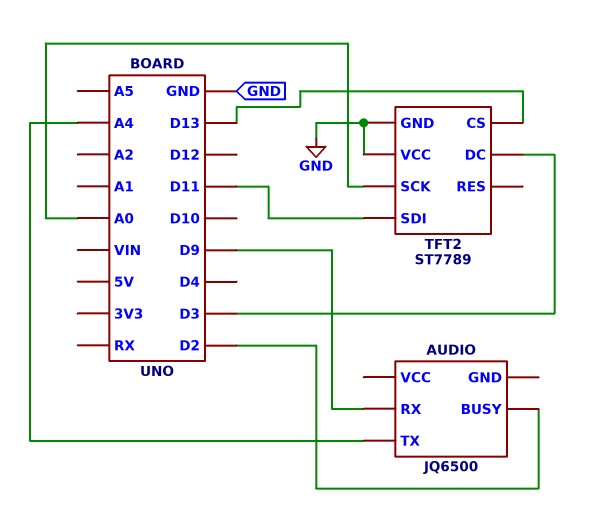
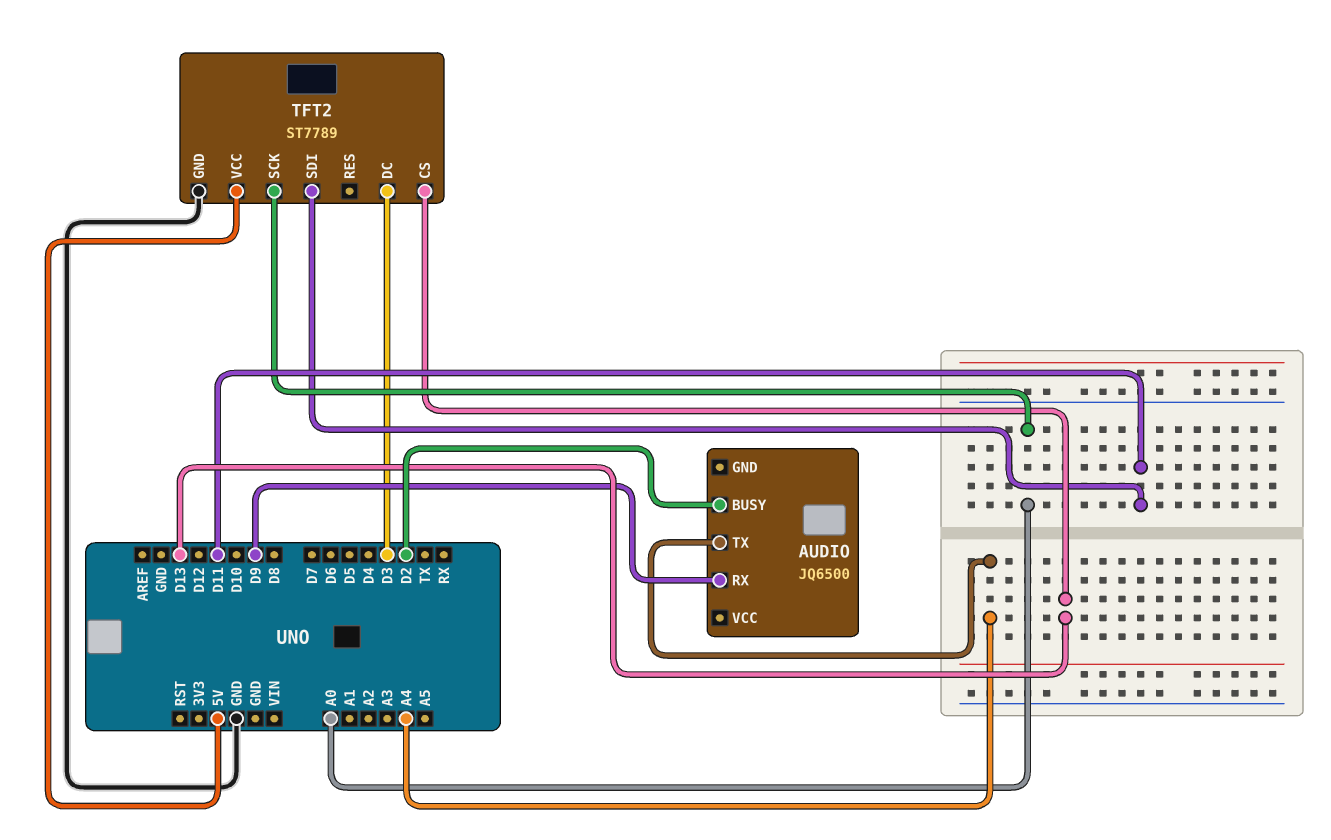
TFT2 pin VCC: GND -> 5V

